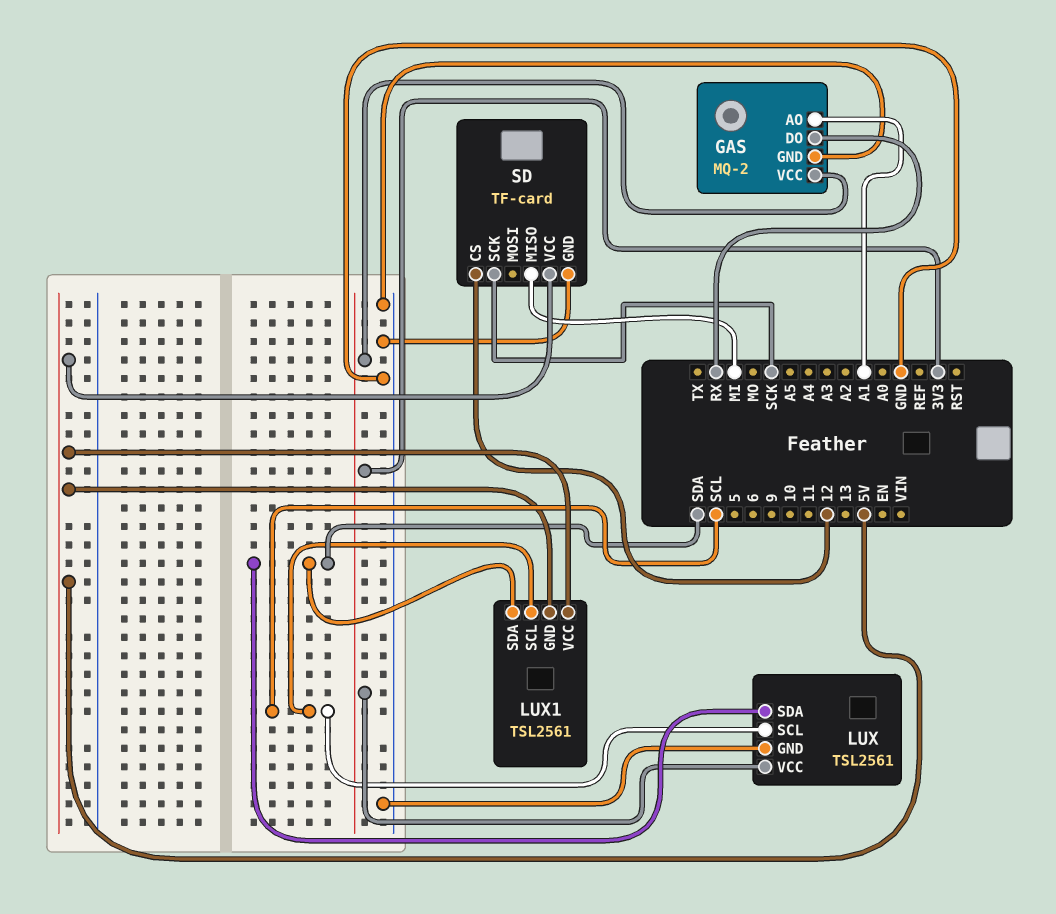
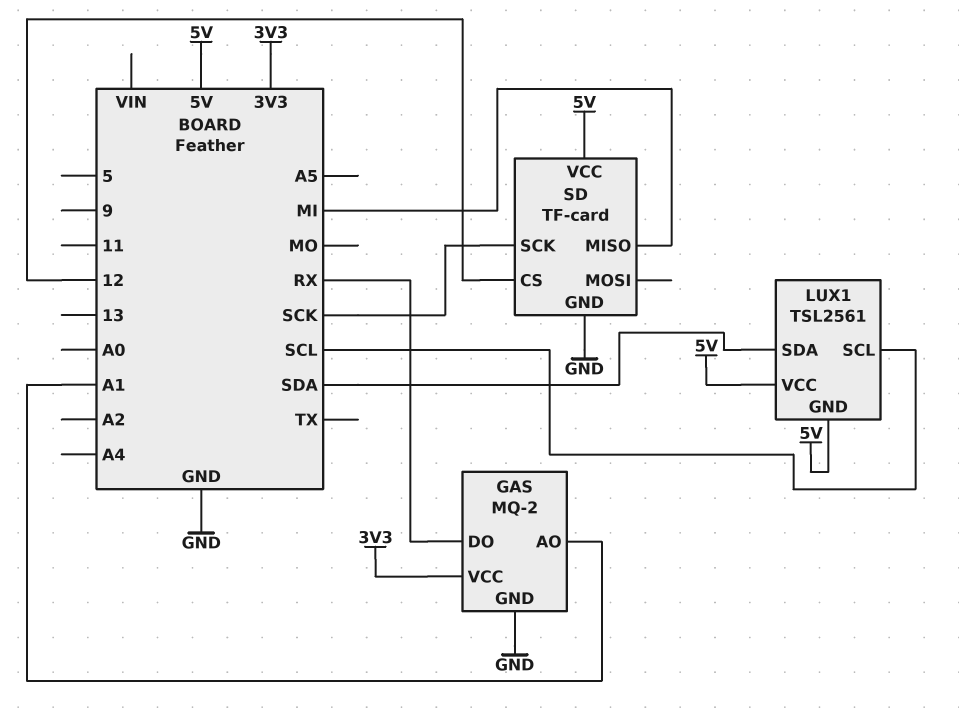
LUX: TSL2561 -> none
LUX pin GND: GND -> none
LUX pin SCL: SCL -> none
LUX pin SDA: SDA -> none
LUX pin VCC: 3V3 -> none

